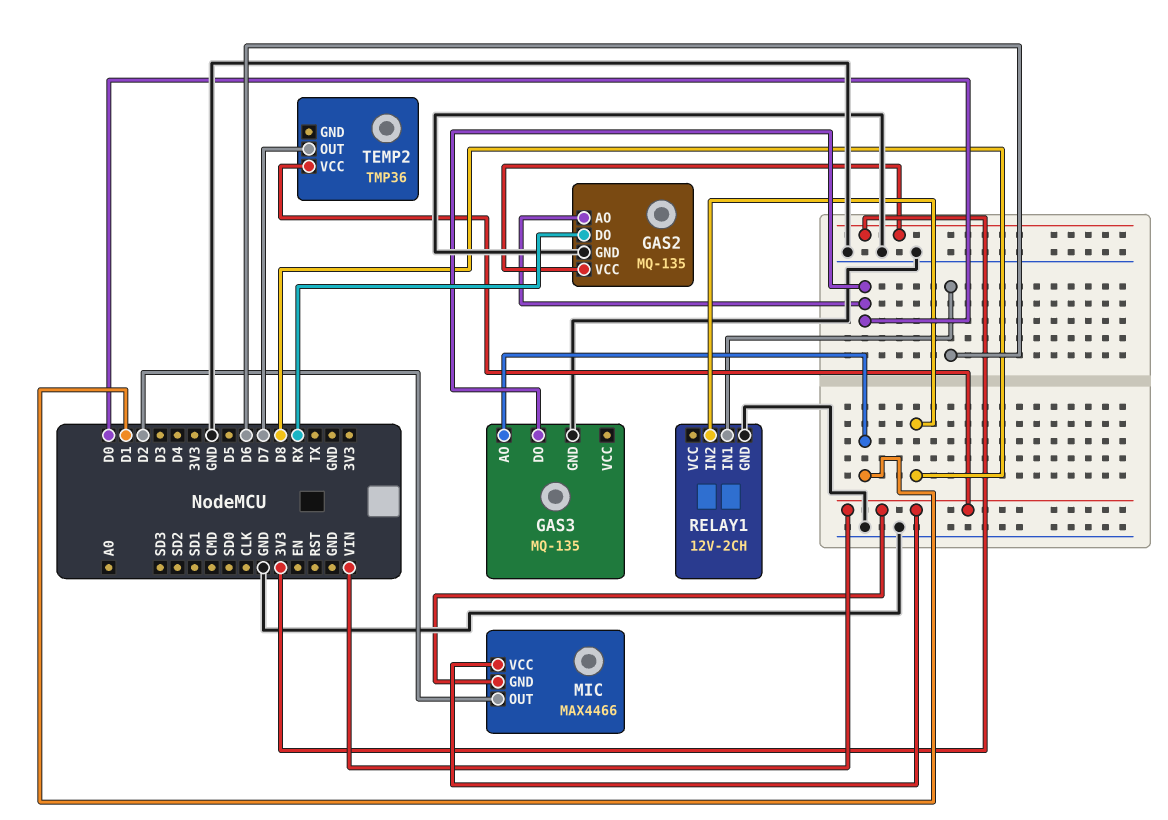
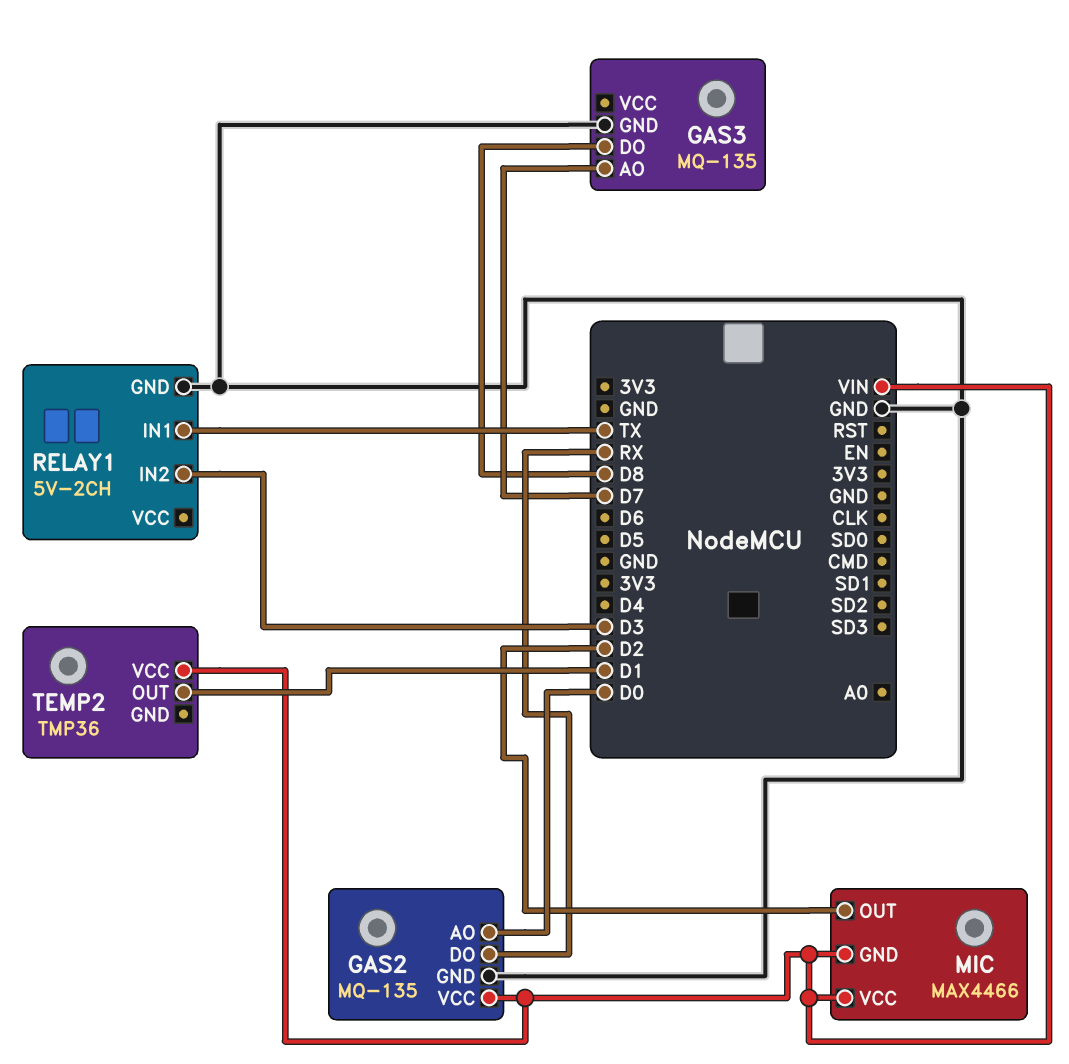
GAS2 pin VCC: 3V3 -> VIN
GAS3 pin AO: D1 -> D7
GAS3 pin DO: D0 -> D8
RELAY1: 12V-2CH -> 5V-2CH
RELAY1 pin IN1: D6 -> TX
RELAY1 pin IN2: D8 -> D3
TEMP2 pin OUT: D7 -> D1

